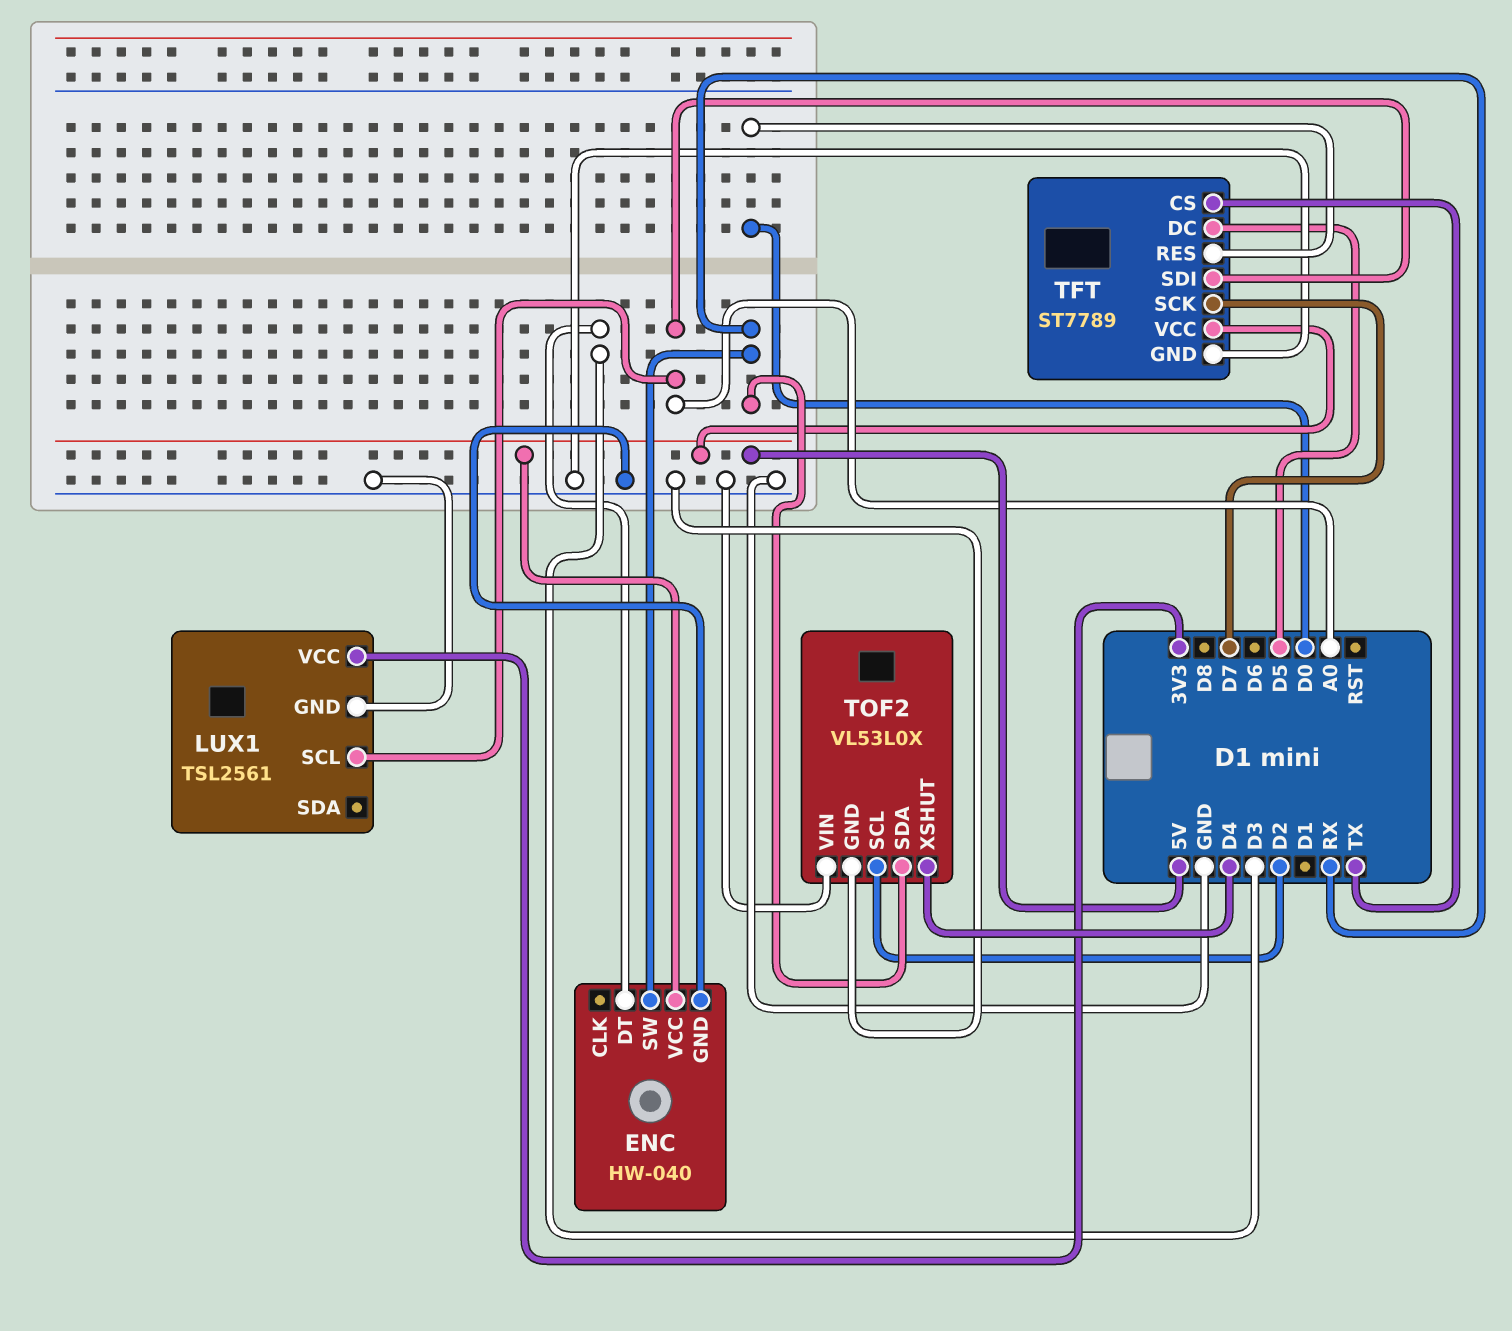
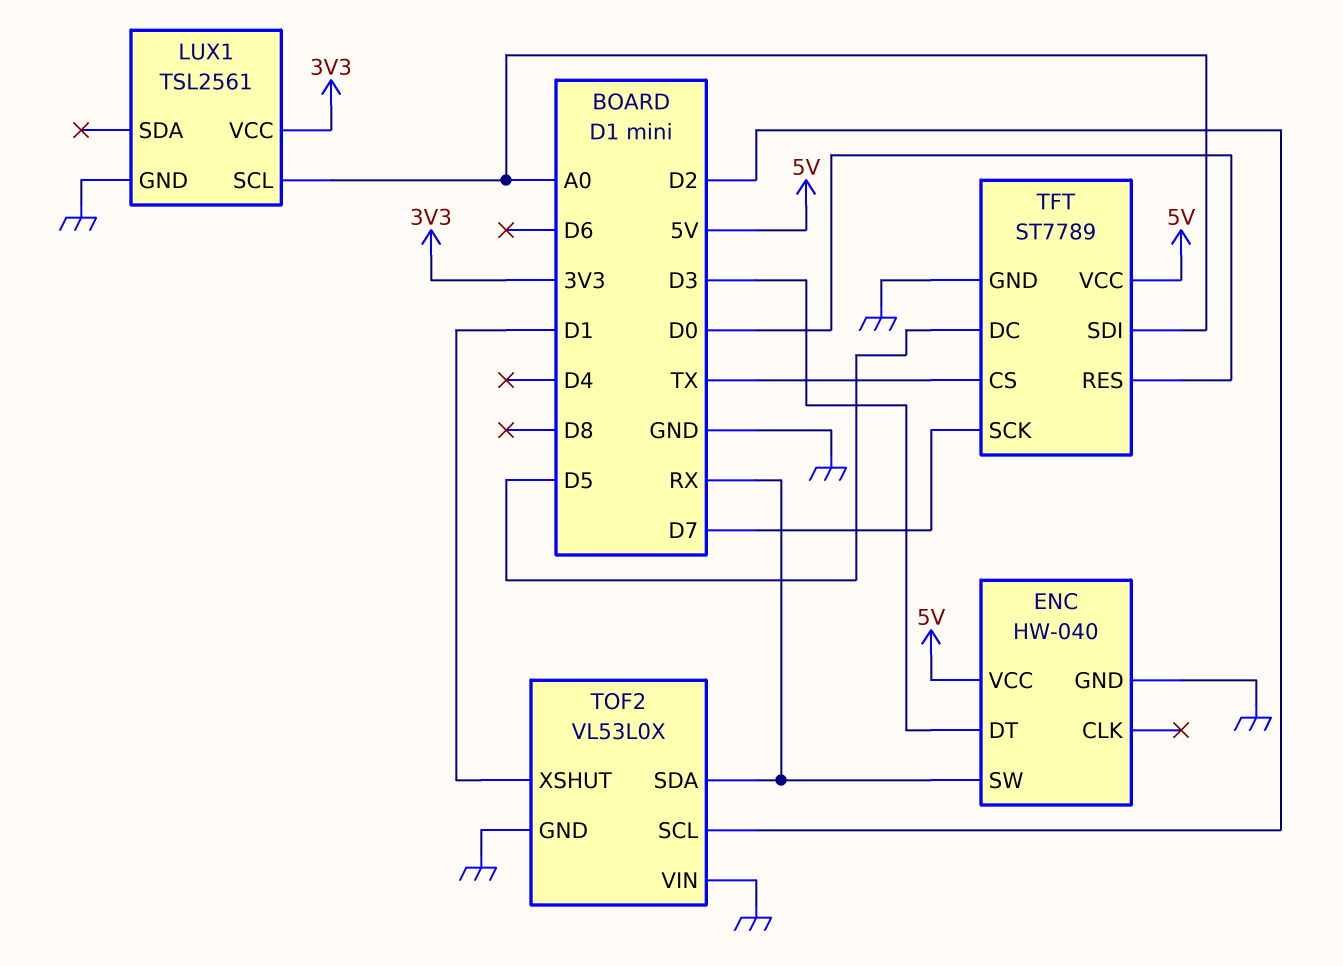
TOF2 pin XSHUT: D4 -> D1

